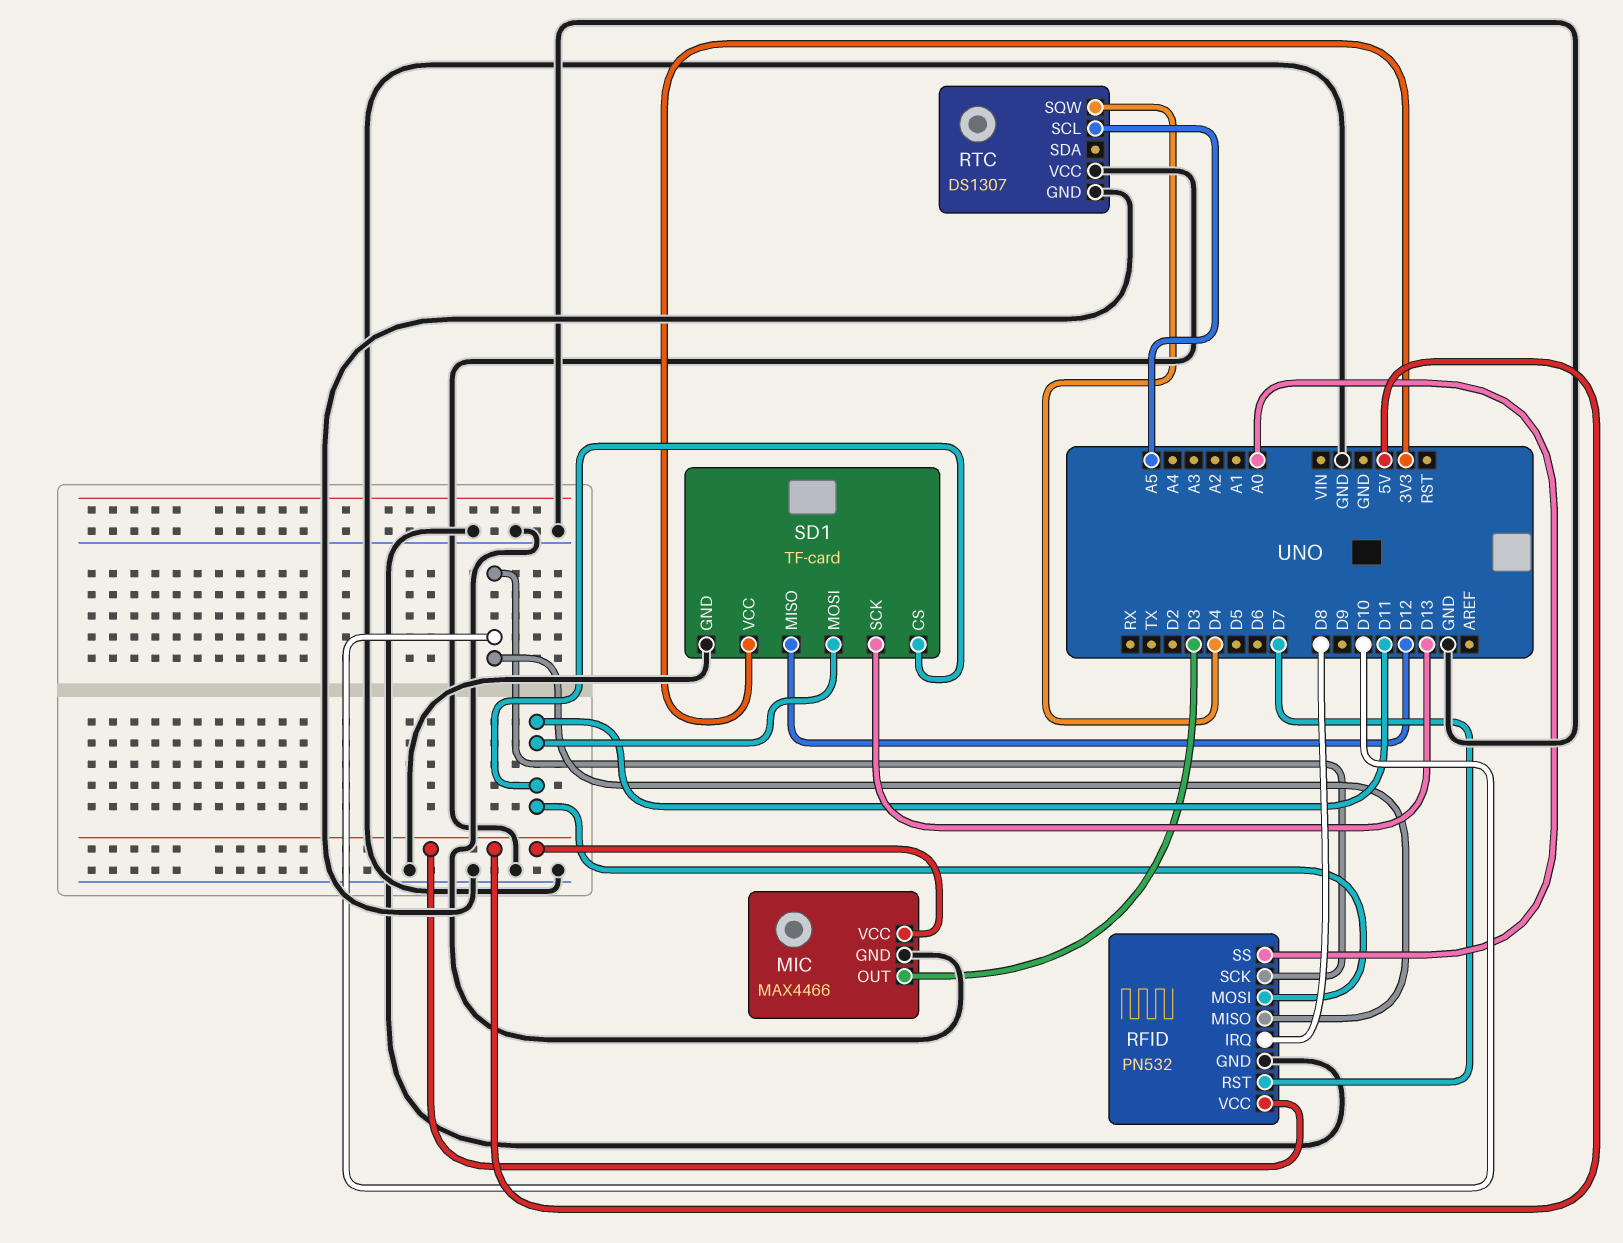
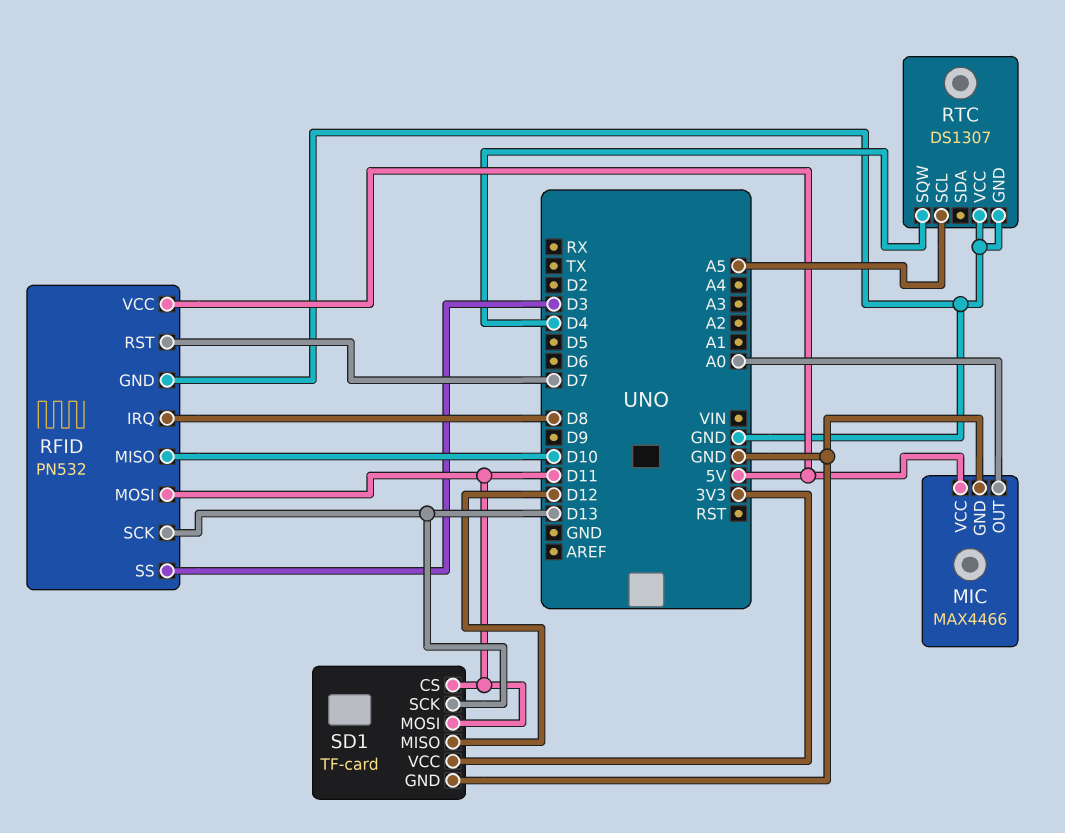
MIC pin OUT: D3 -> A0
RFID pin SCK: D10 -> D13
RFID pin SS: A0 -> D3

